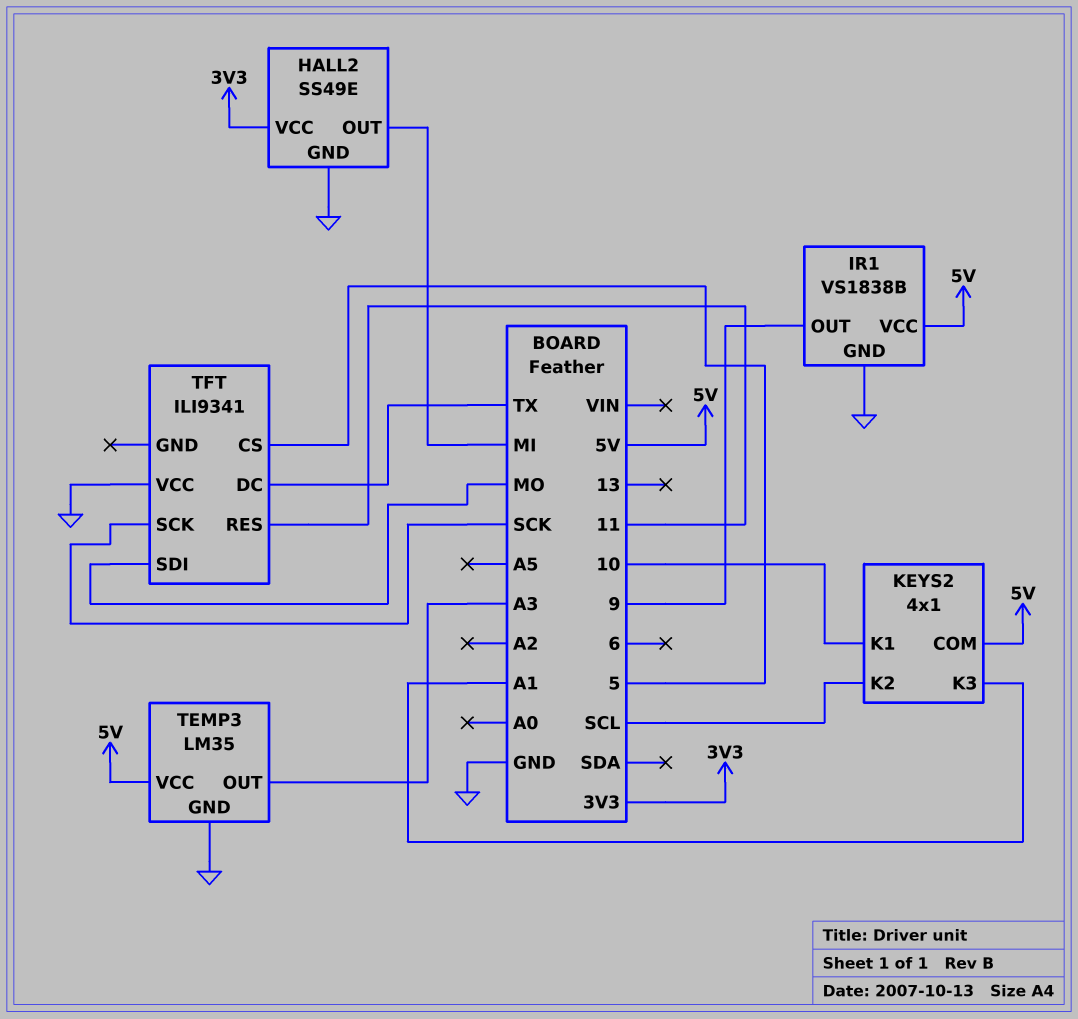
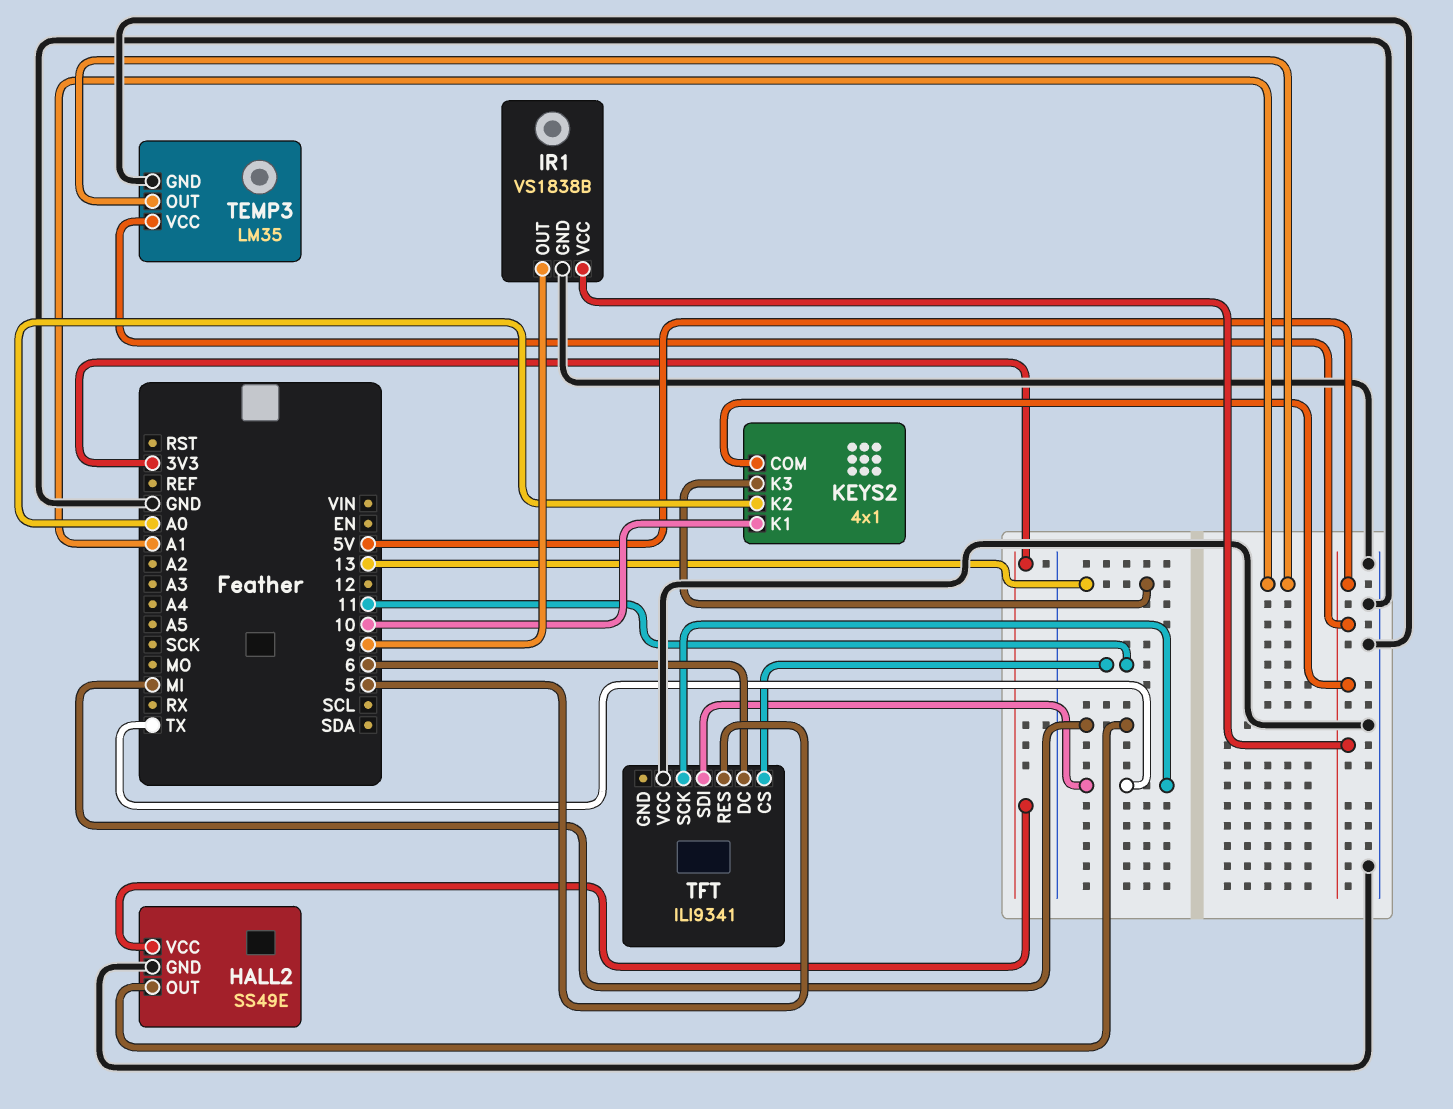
KEYS2 pin K2: SCL -> A0
KEYS2 pin K3: A1 -> 13
TEMP3 pin OUT: A3 -> A1
TFT pin CS: 5 -> 11
TFT pin DC: TX -> 6
TFT pin RES: 11 -> 5
TFT pin SCK: SCK -> TX
TFT pin SDI: MO -> TX

